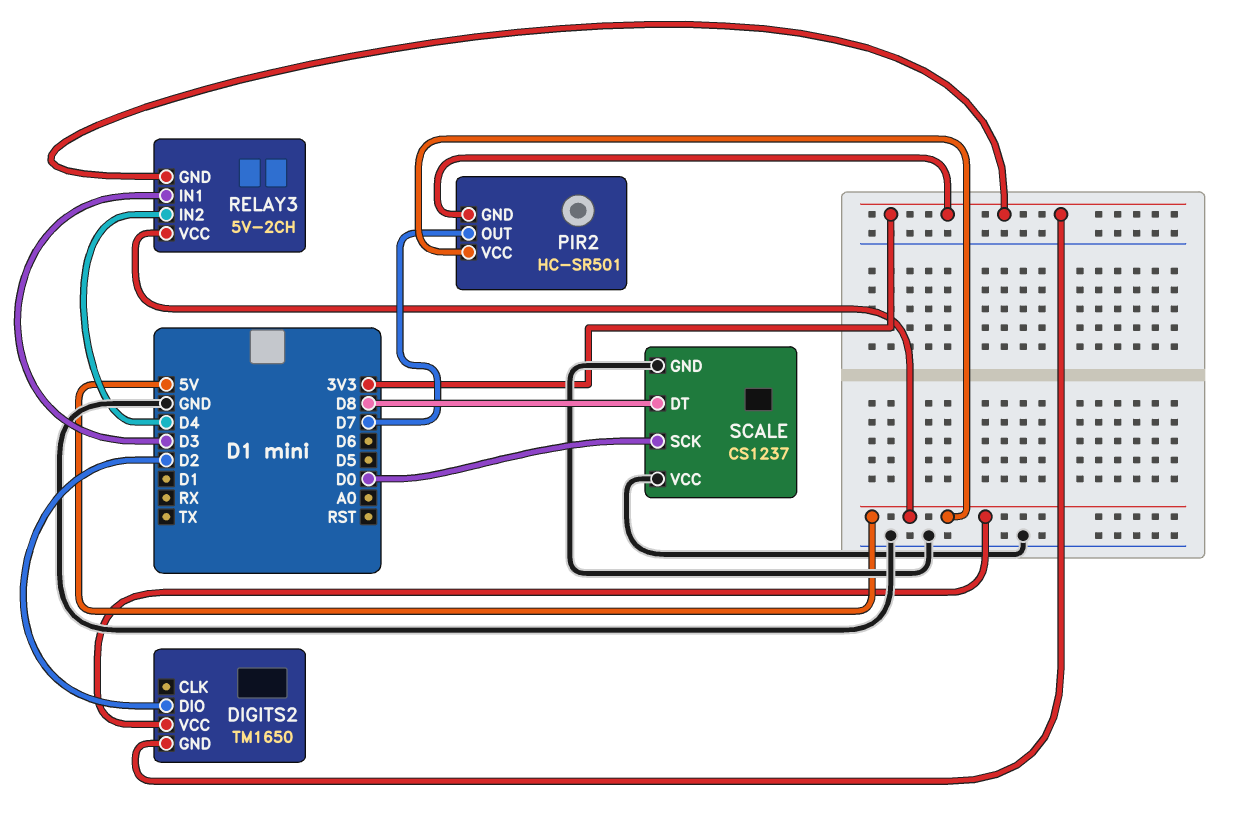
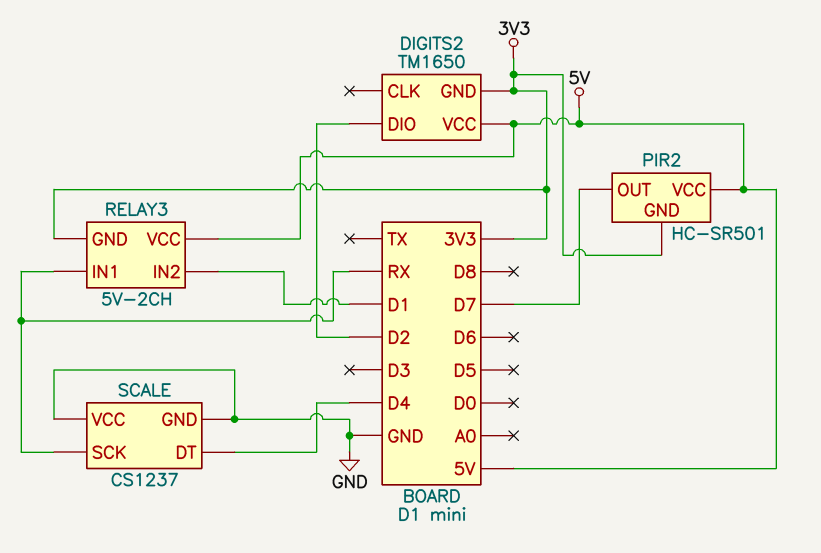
RELAY3 pin IN1: D3 -> RX
RELAY3 pin IN2: D4 -> D1
SCALE pin DT: D8 -> D4
SCALE pin SCK: D0 -> RX

